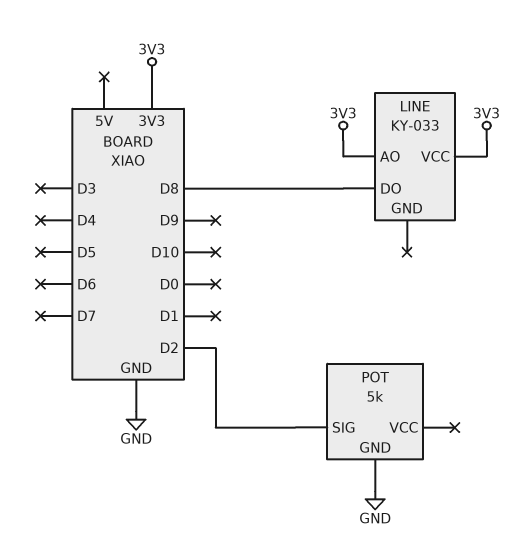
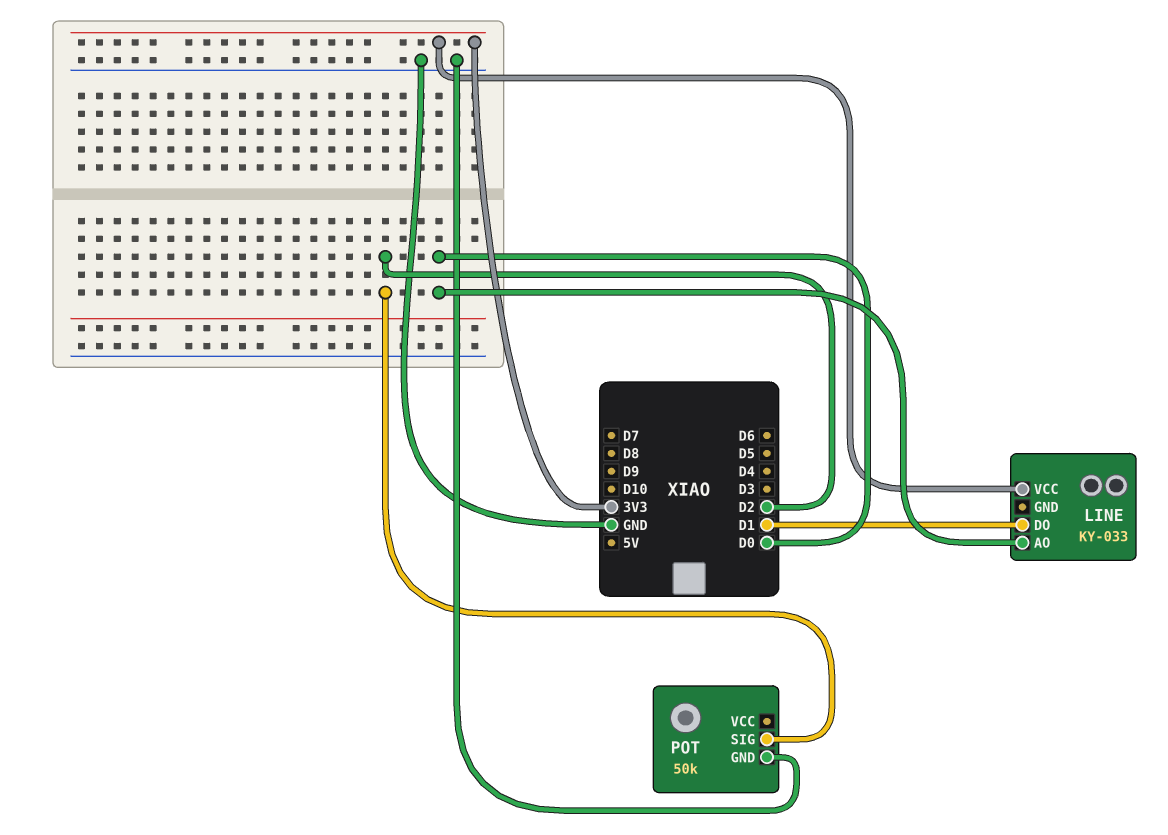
LINE pin AO: 3V3 -> D0
LINE pin DO: D8 -> D1
POT: 5k -> 50k

